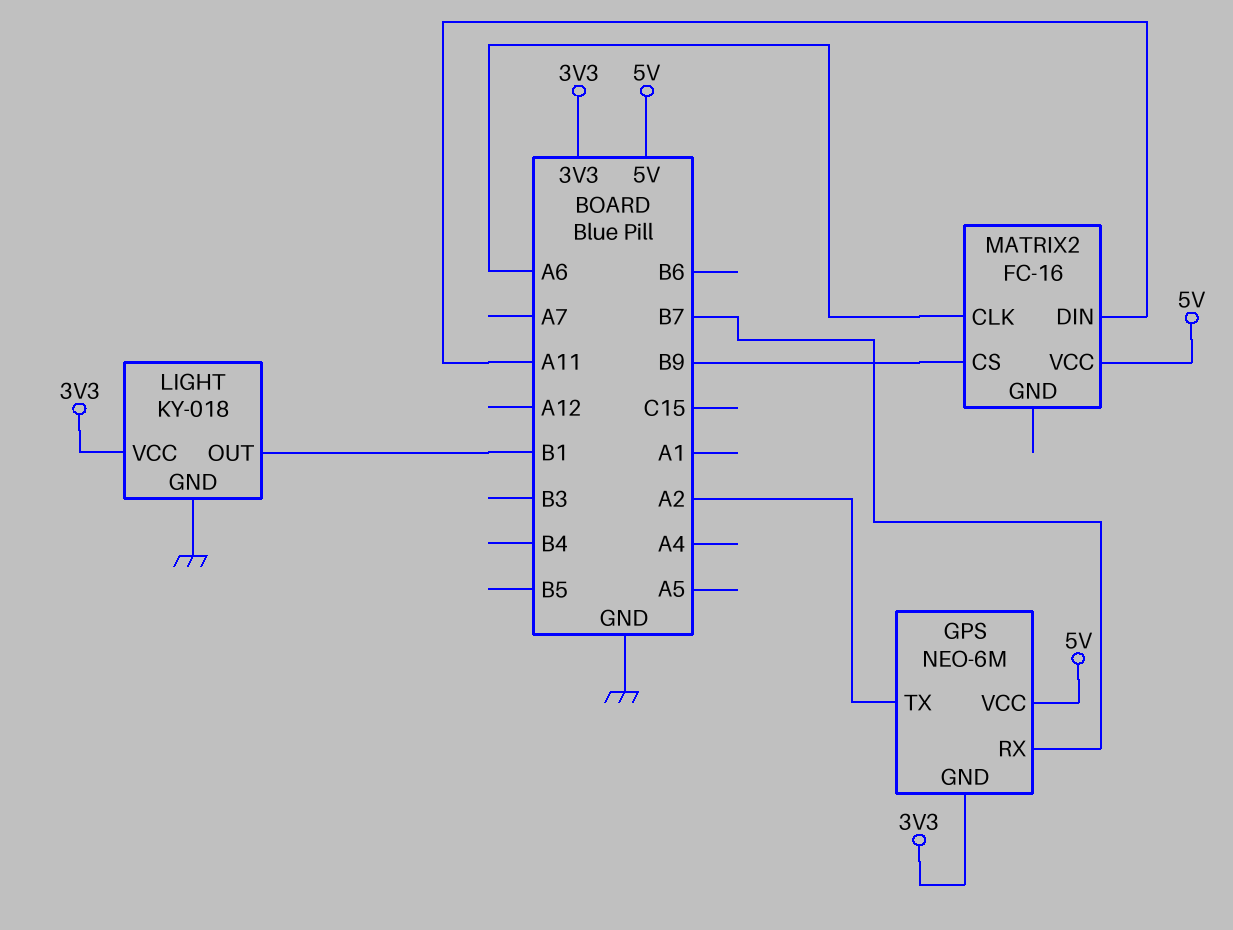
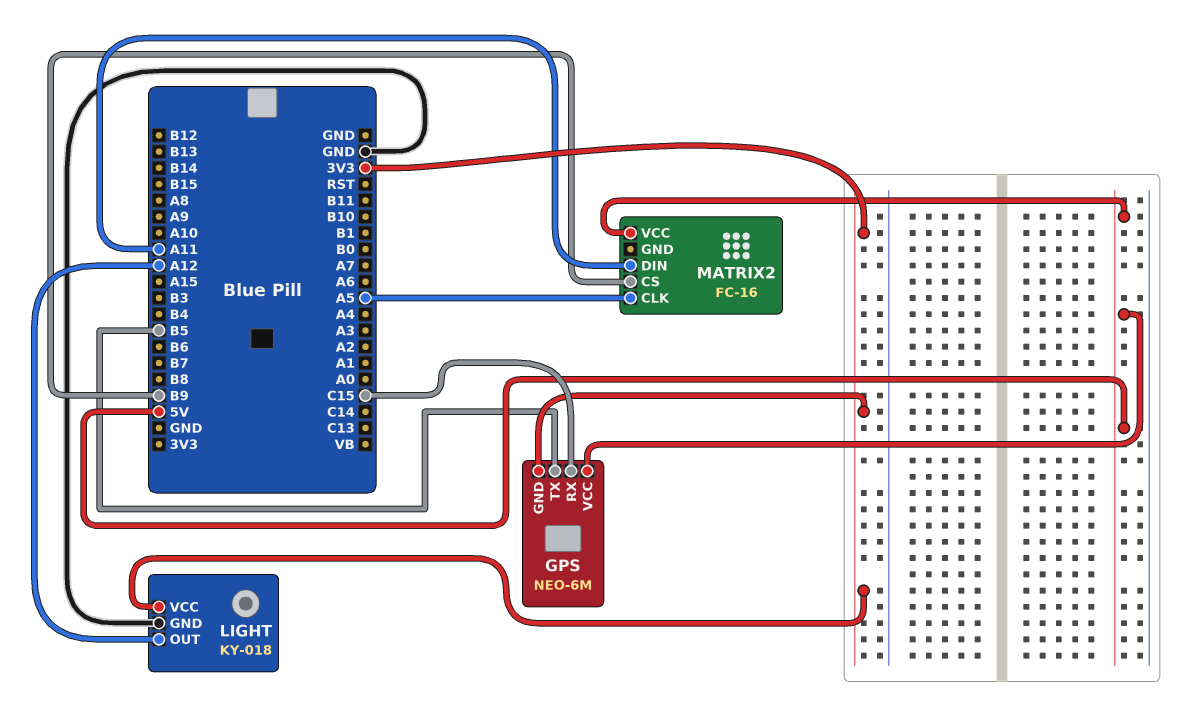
GPS pin RX: B7 -> C15
GPS pin TX: A2 -> B5
LIGHT pin OUT: B1 -> A12
MATRIX2 pin CLK: A6 -> A5

